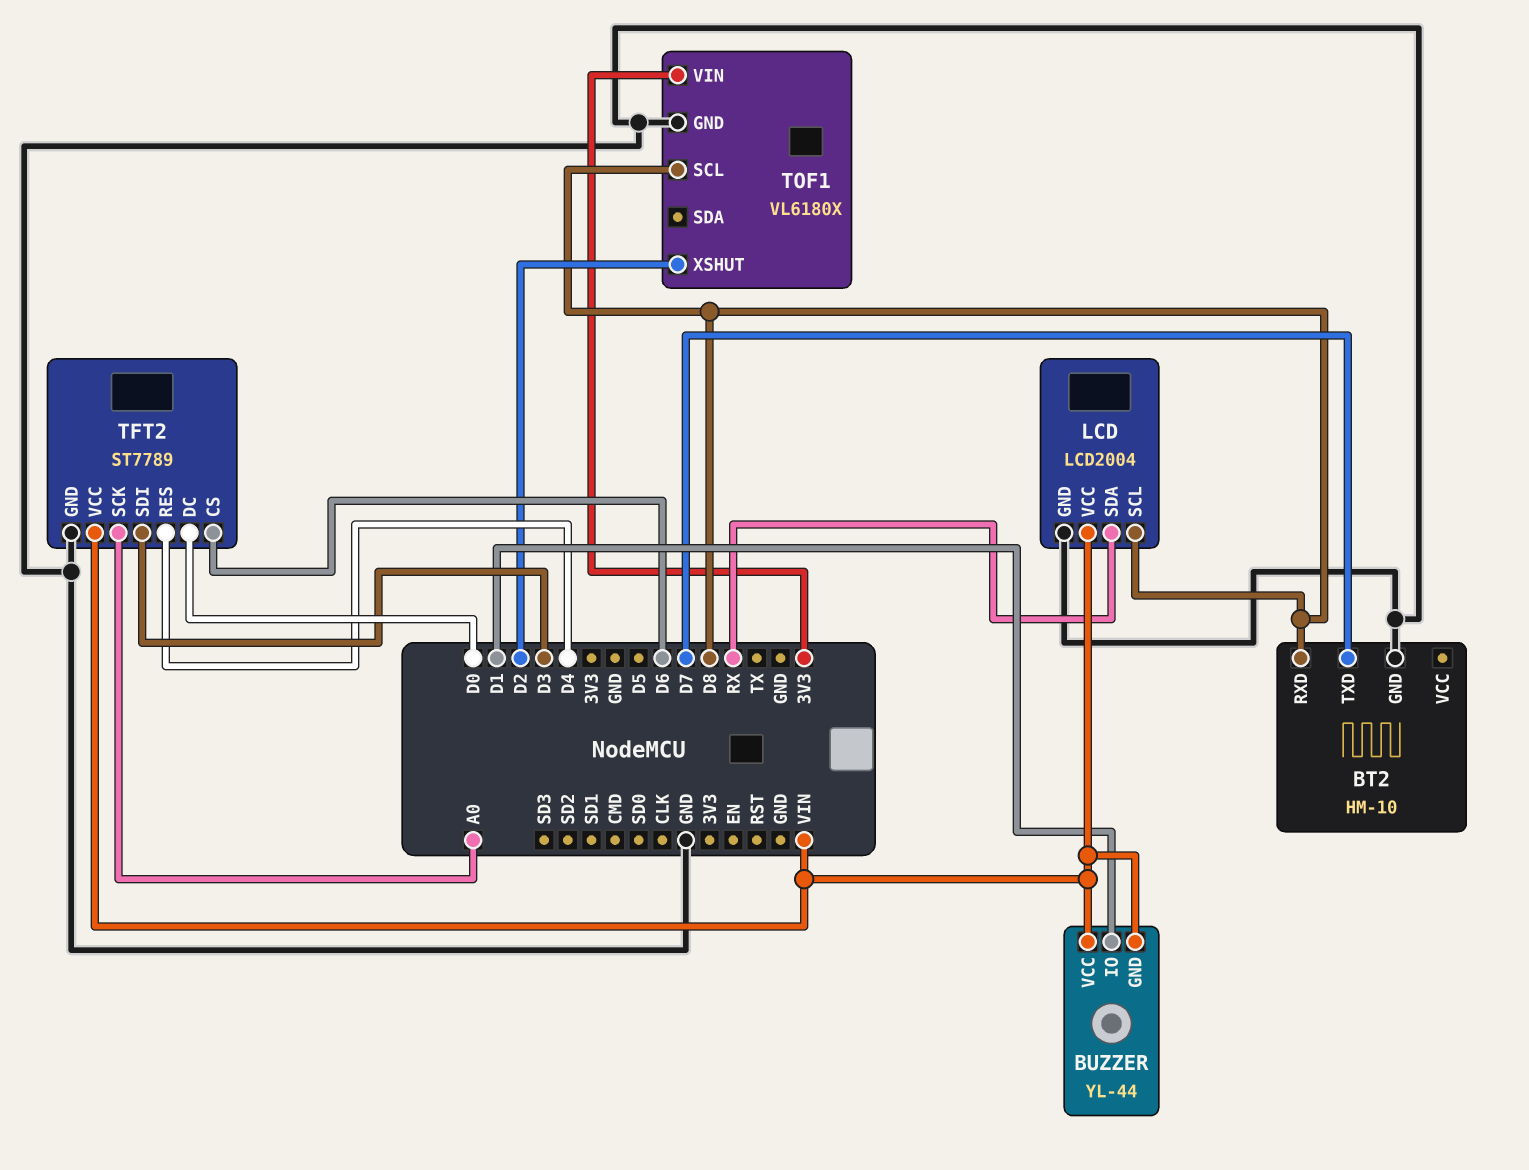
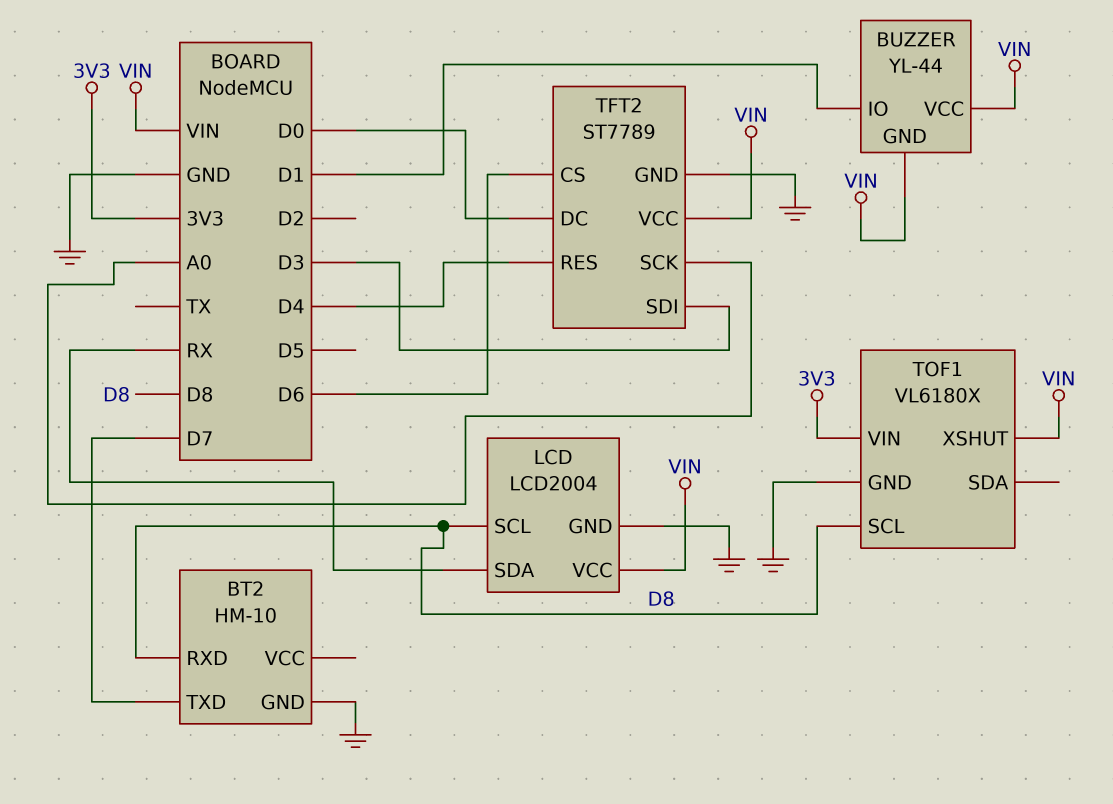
TOF1 pin XSHUT: D2 -> VIN

